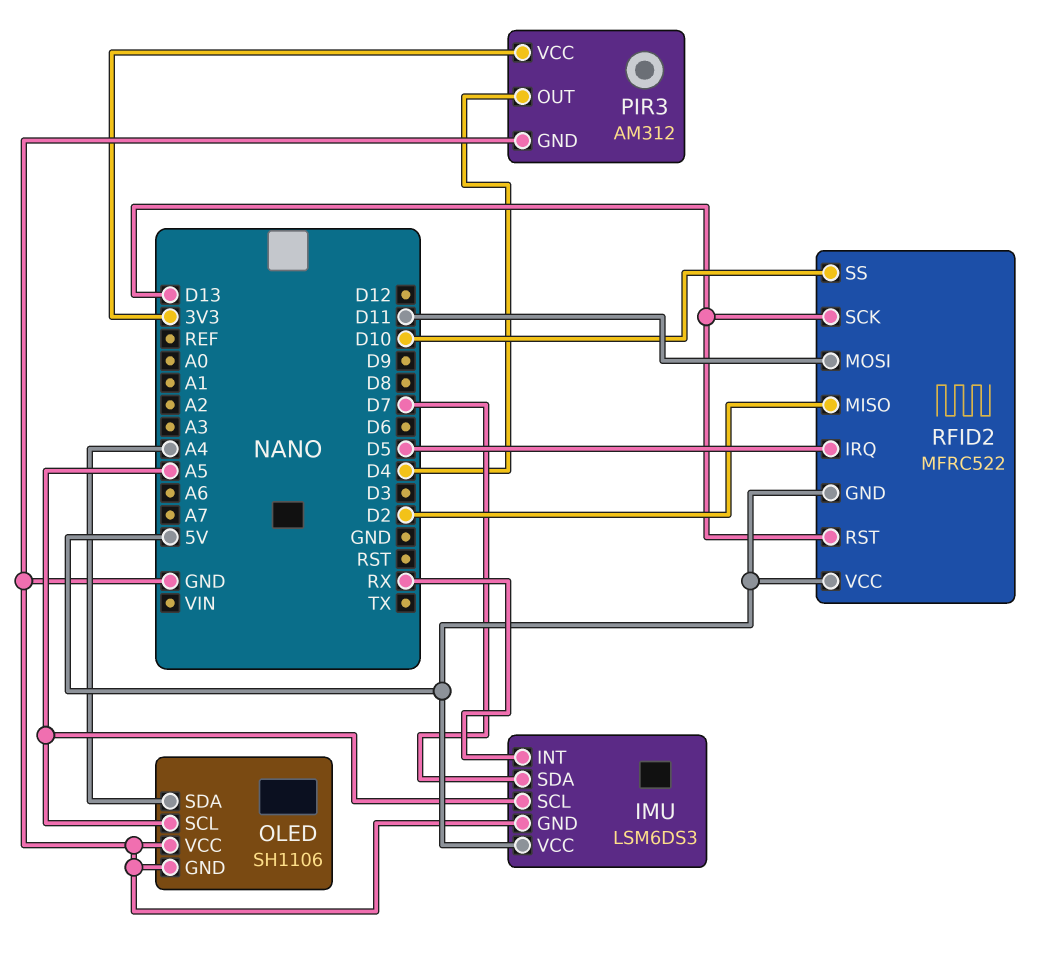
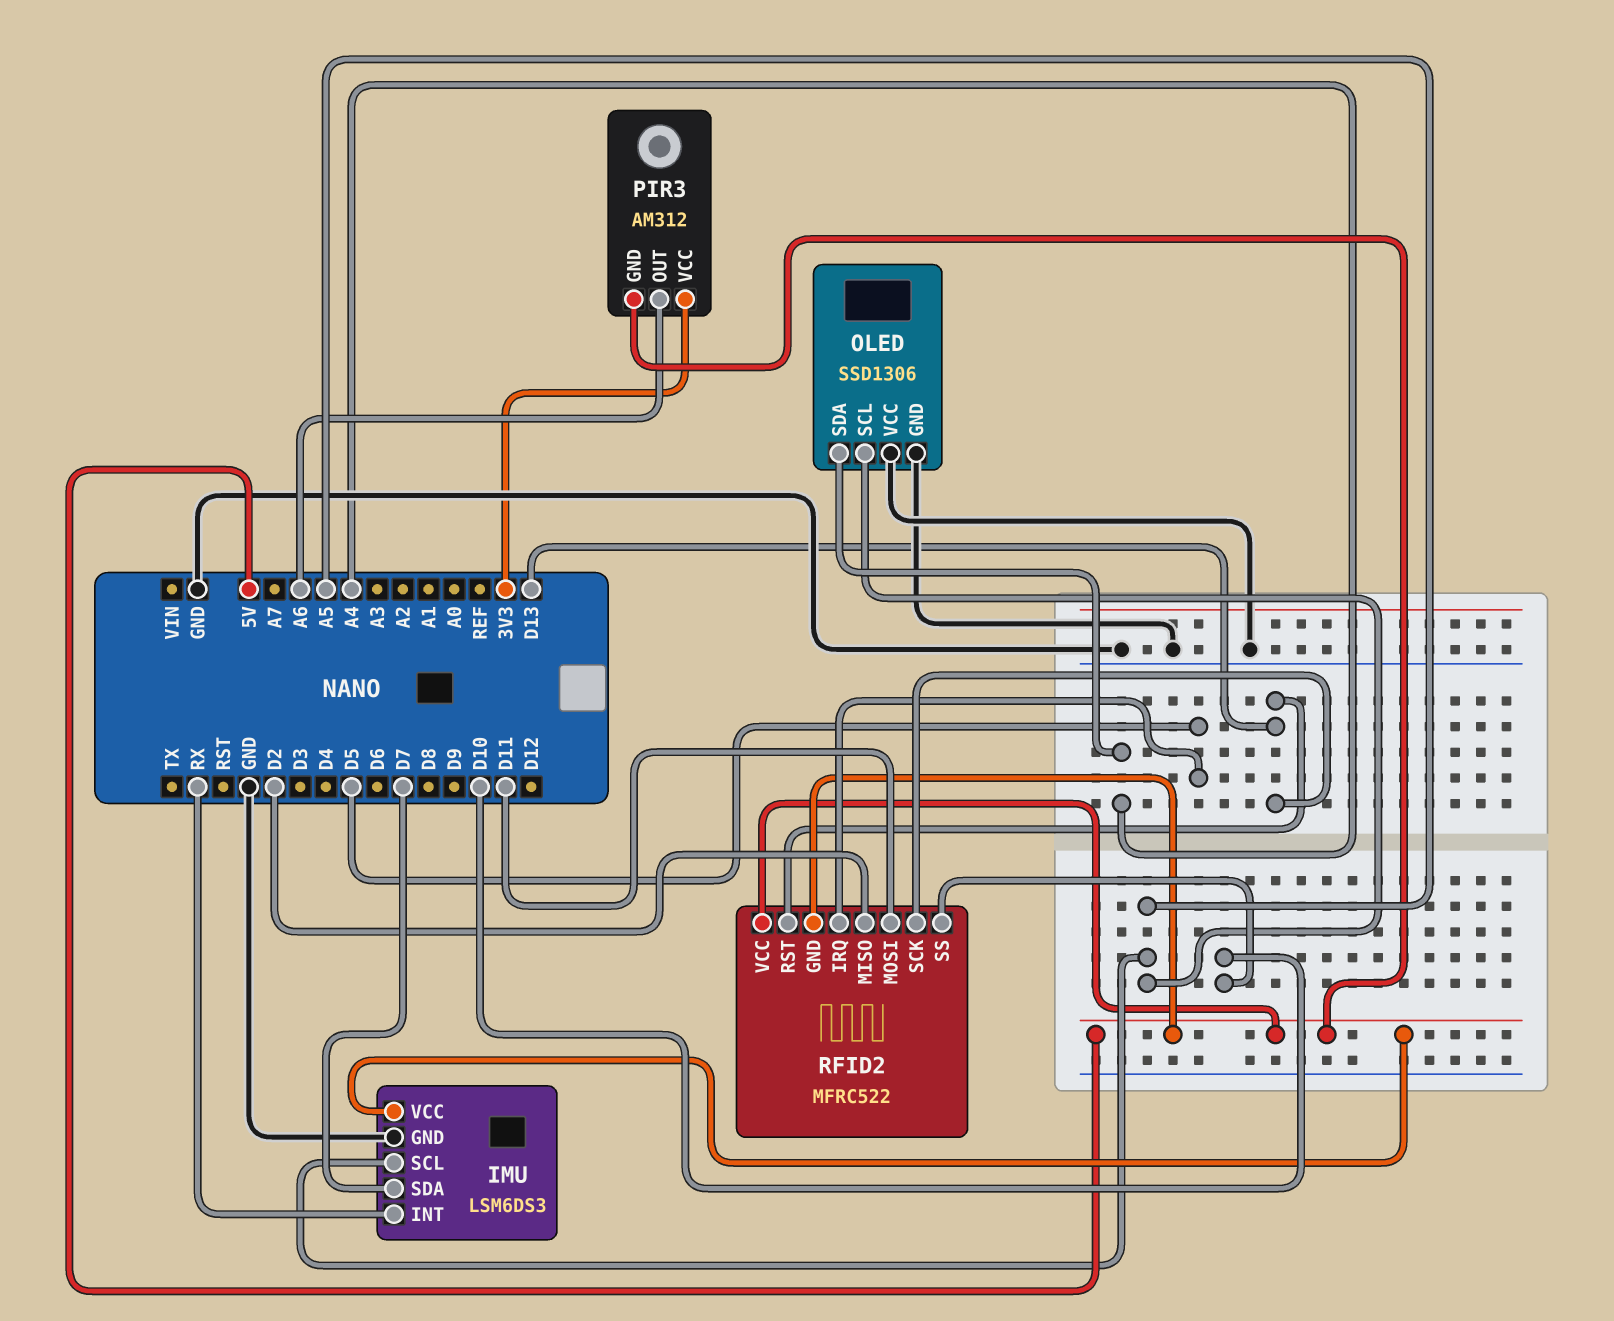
OLED: SH1106 -> SSD1306
PIR3 pin GND: GND -> 5V
PIR3 pin OUT: D4 -> A6

